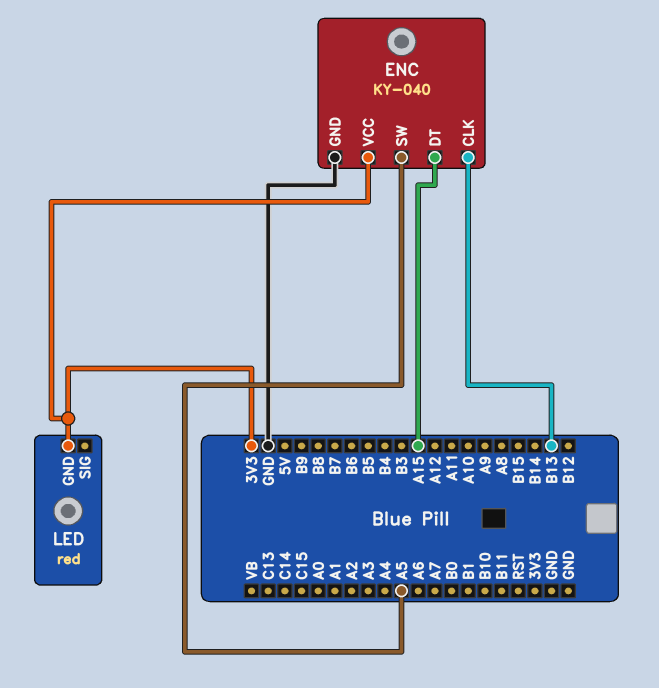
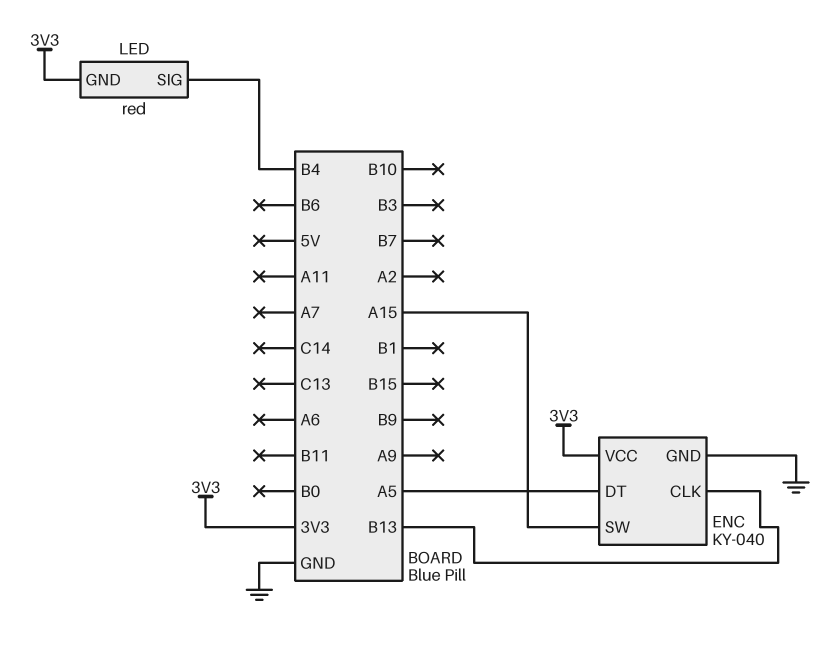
ENC pin DT: A15 -> A5
ENC pin SW: A5 -> A15
LED pin SIG: none -> B4

